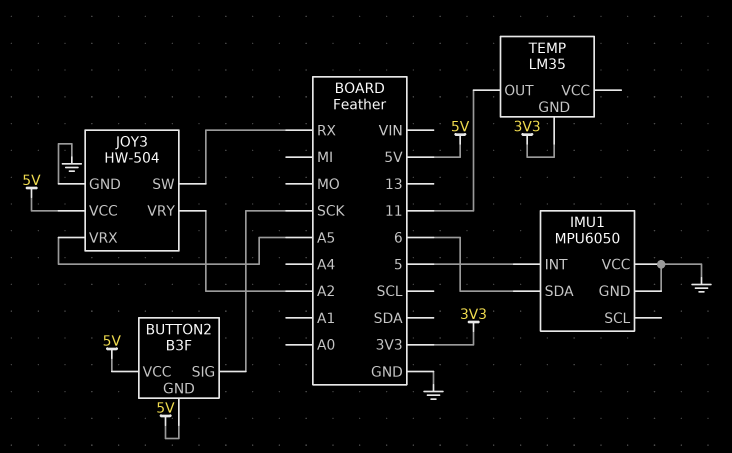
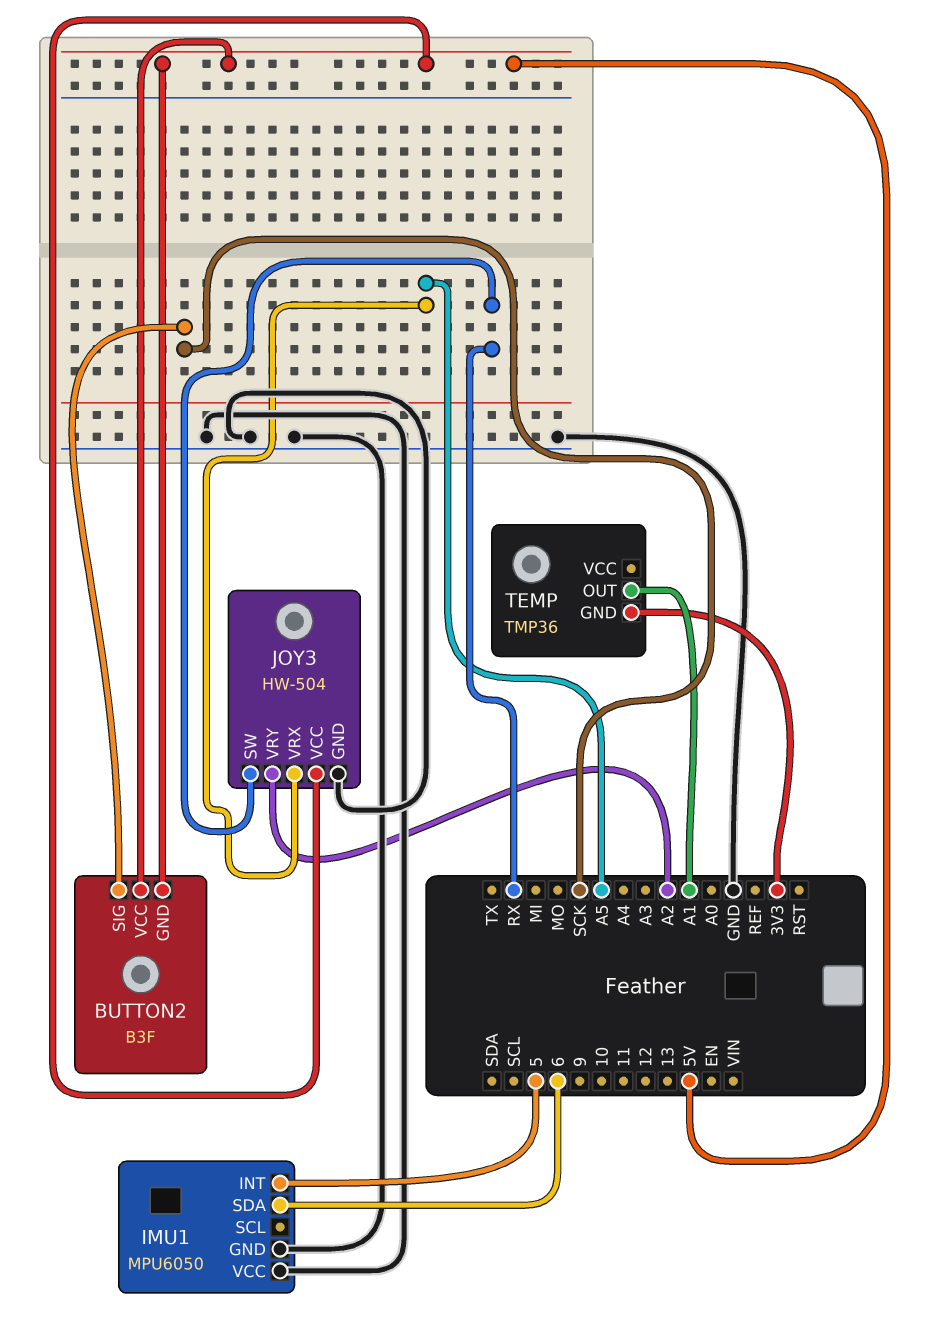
TEMP: LM35 -> TMP36
TEMP pin OUT: 11 -> A1

